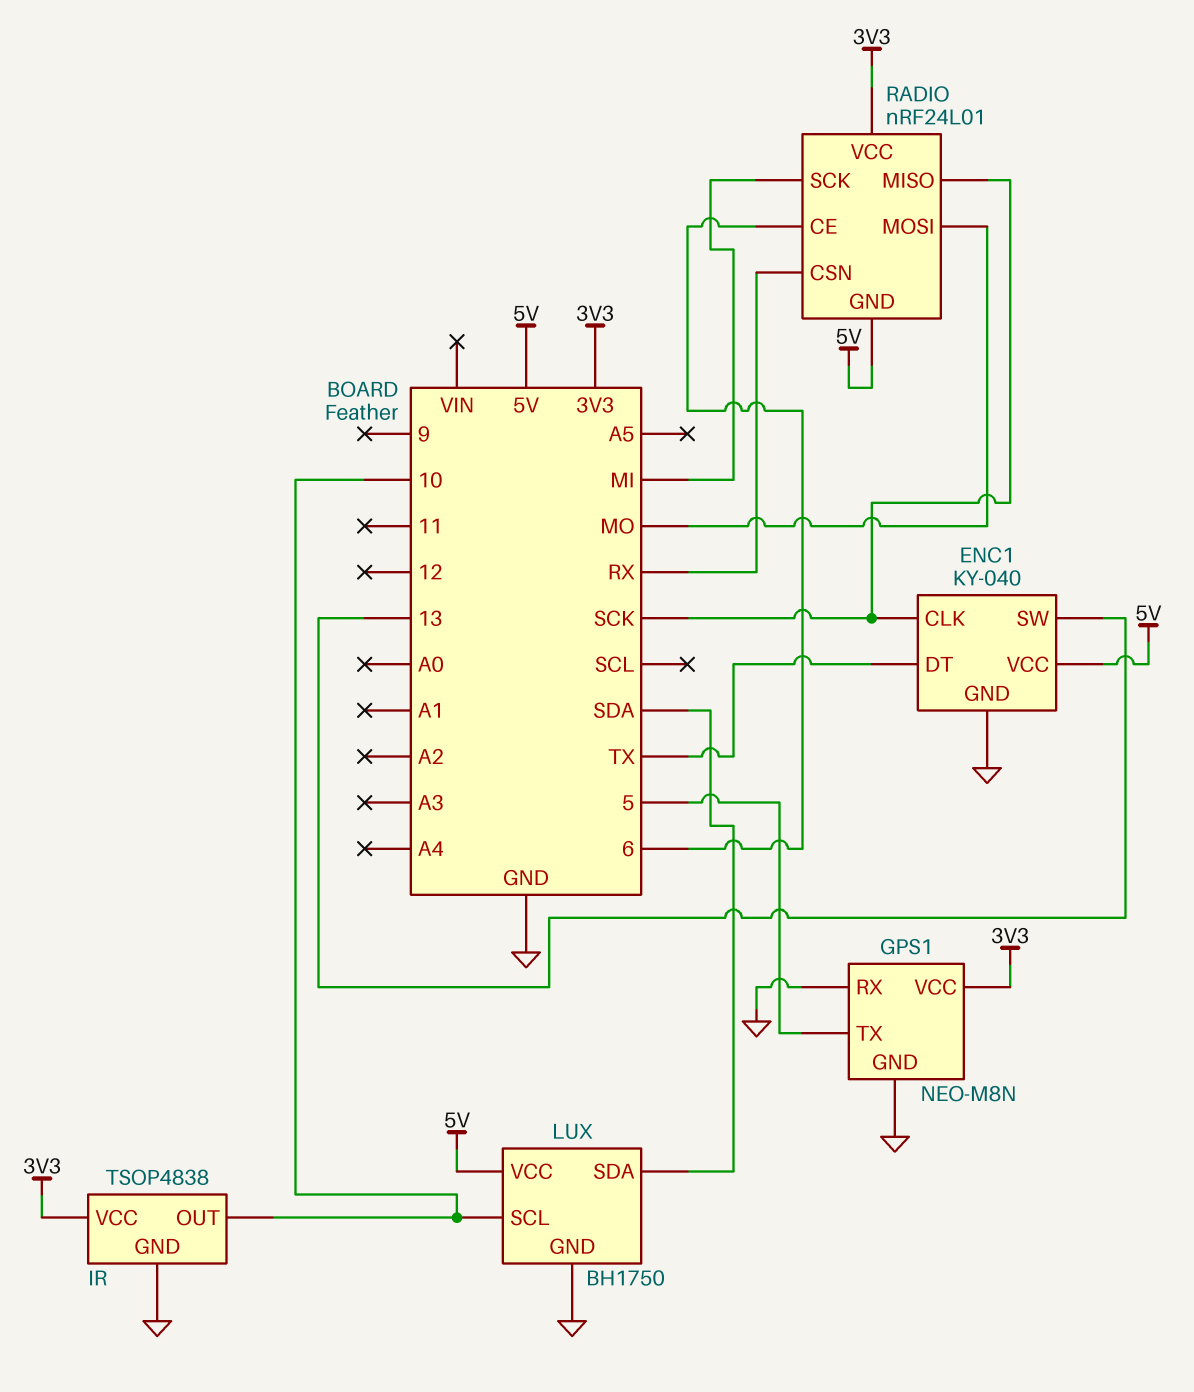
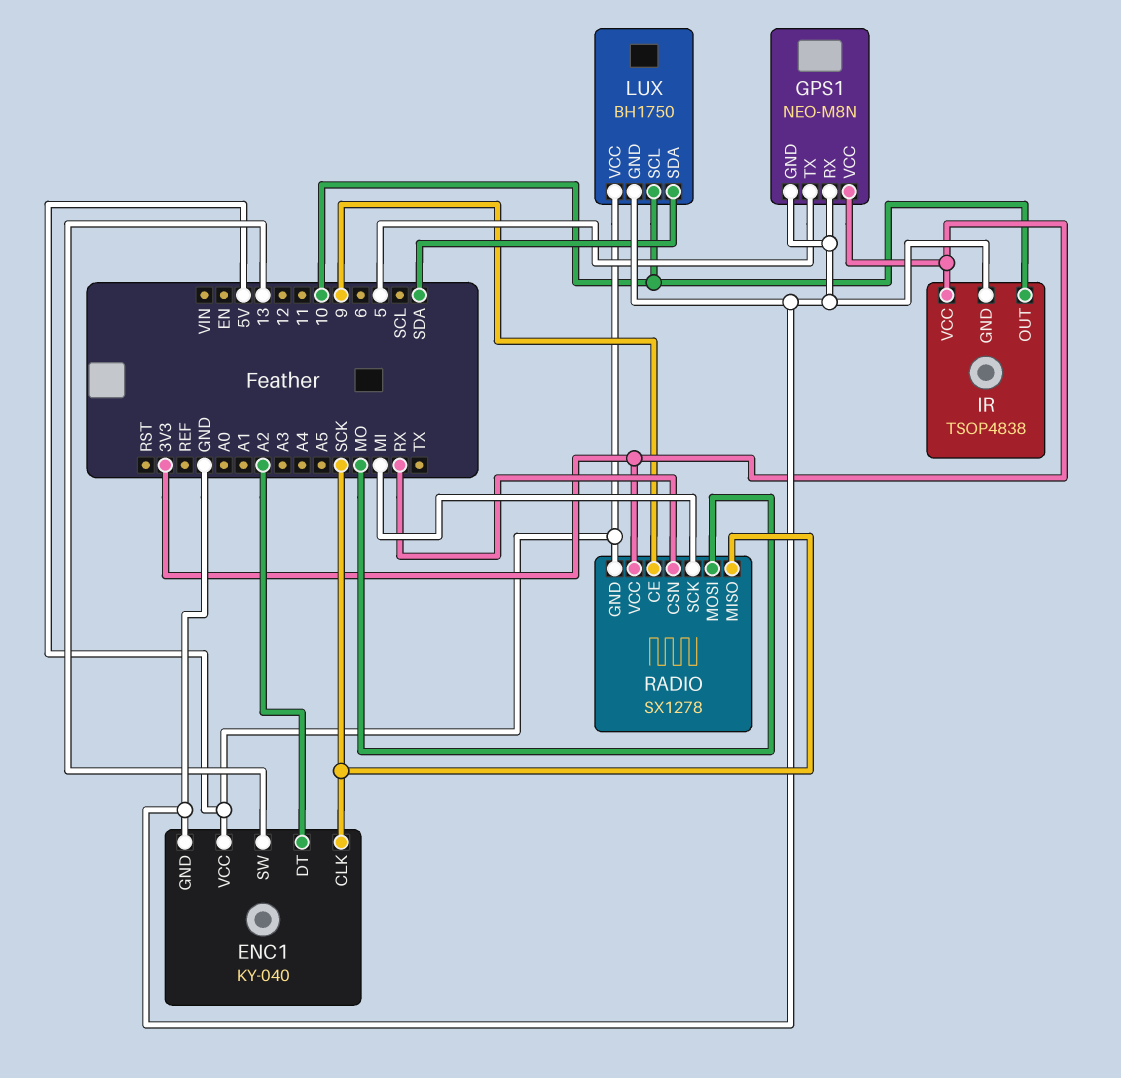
ENC1 pin DT: TX -> A2
RADIO: nRF24L01 -> SX1278
RADIO pin CE: 6 -> 9

